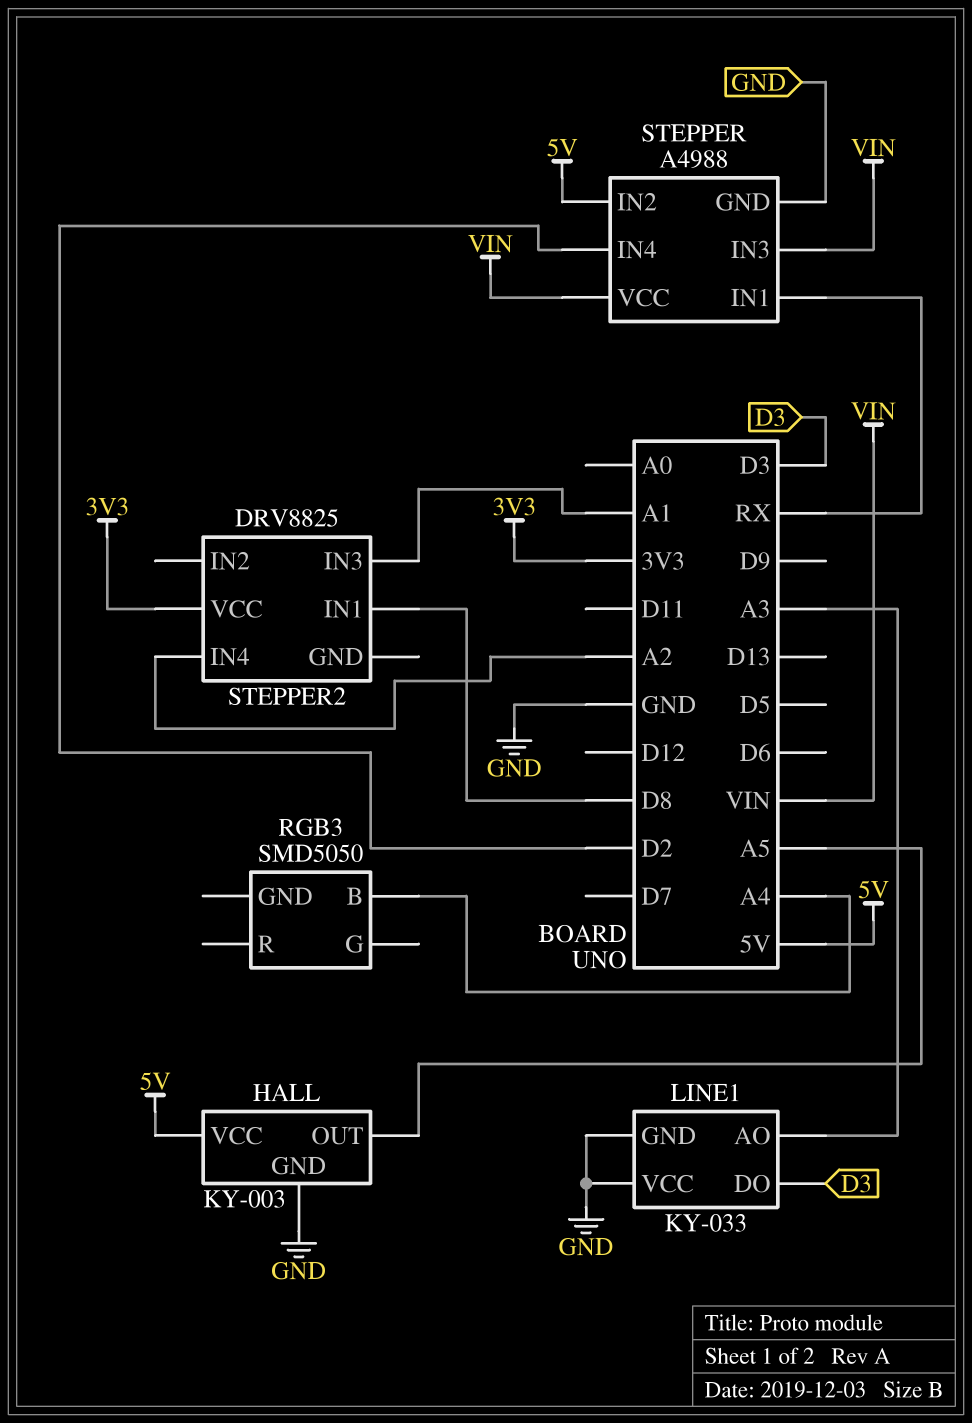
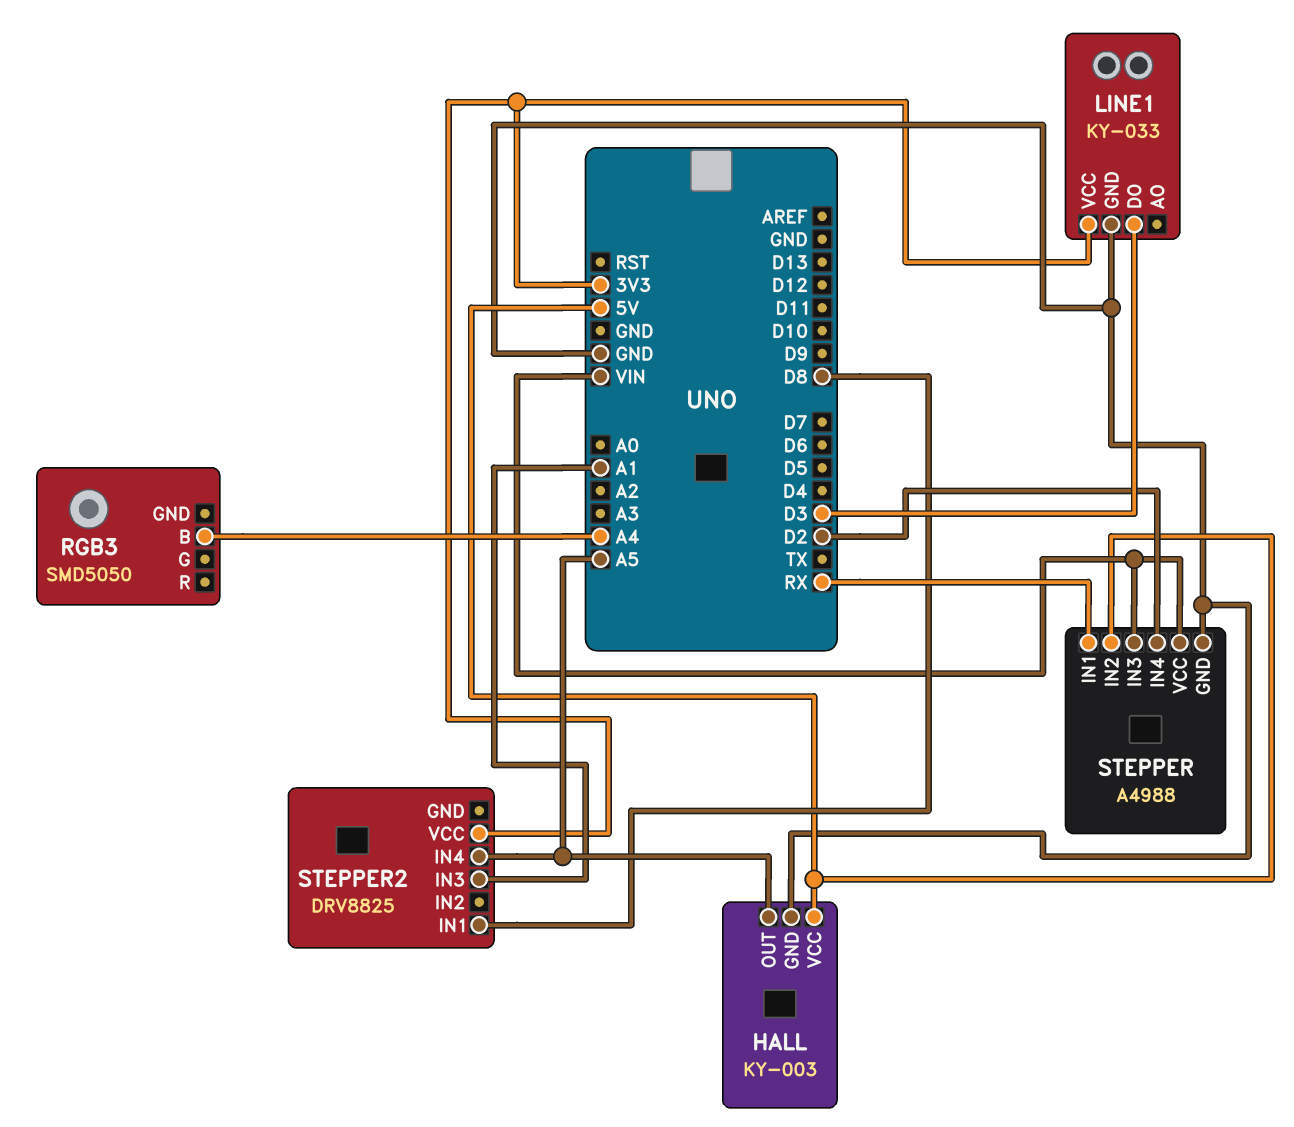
LINE1 pin AO: A3 -> none
LINE1 pin VCC: GND -> 3V3
STEPPER2 pin IN4: A2 -> A5

